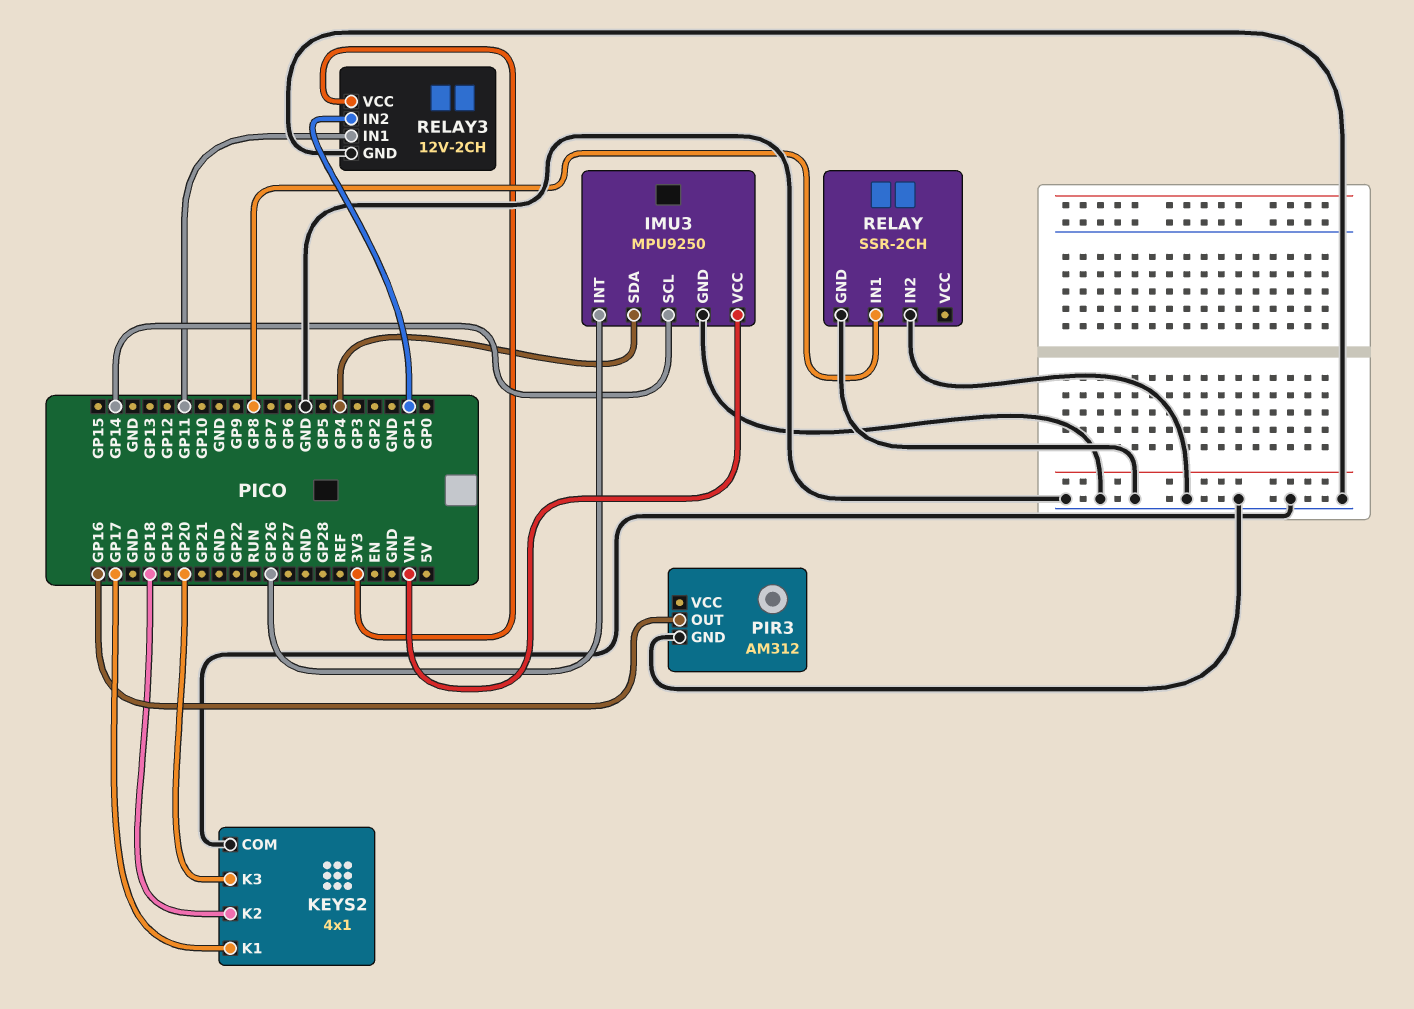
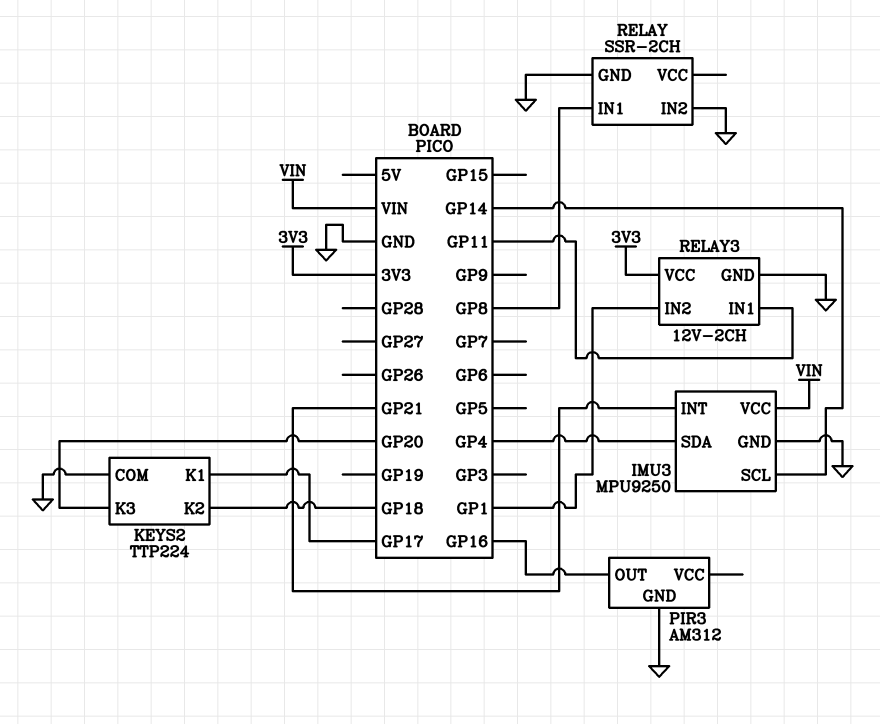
IMU3 pin INT: GP26 -> GP21
KEYS2: 4x1 -> TTP224

